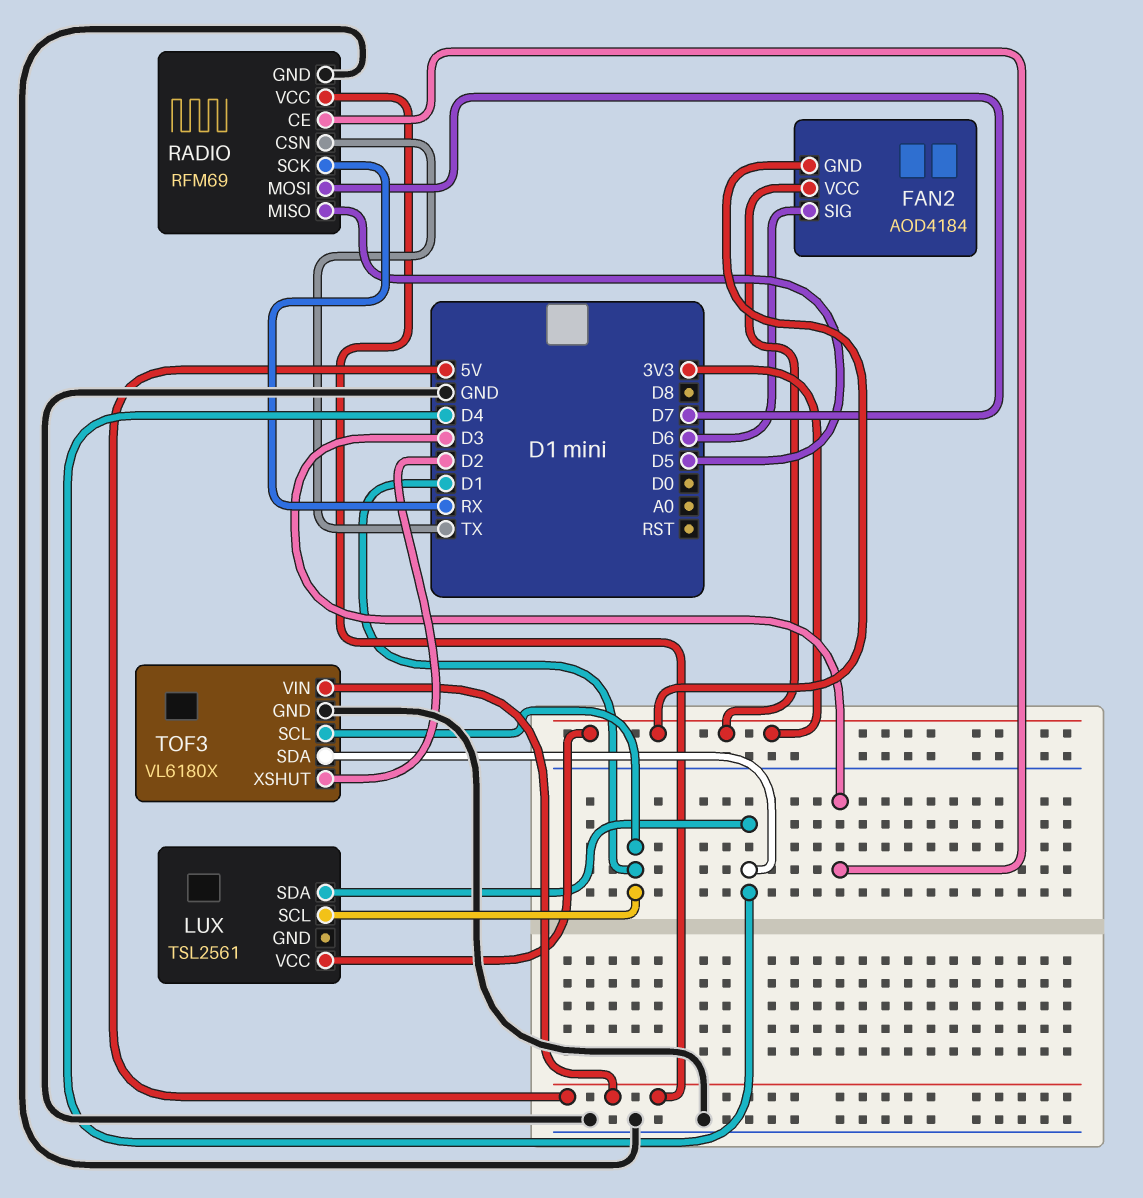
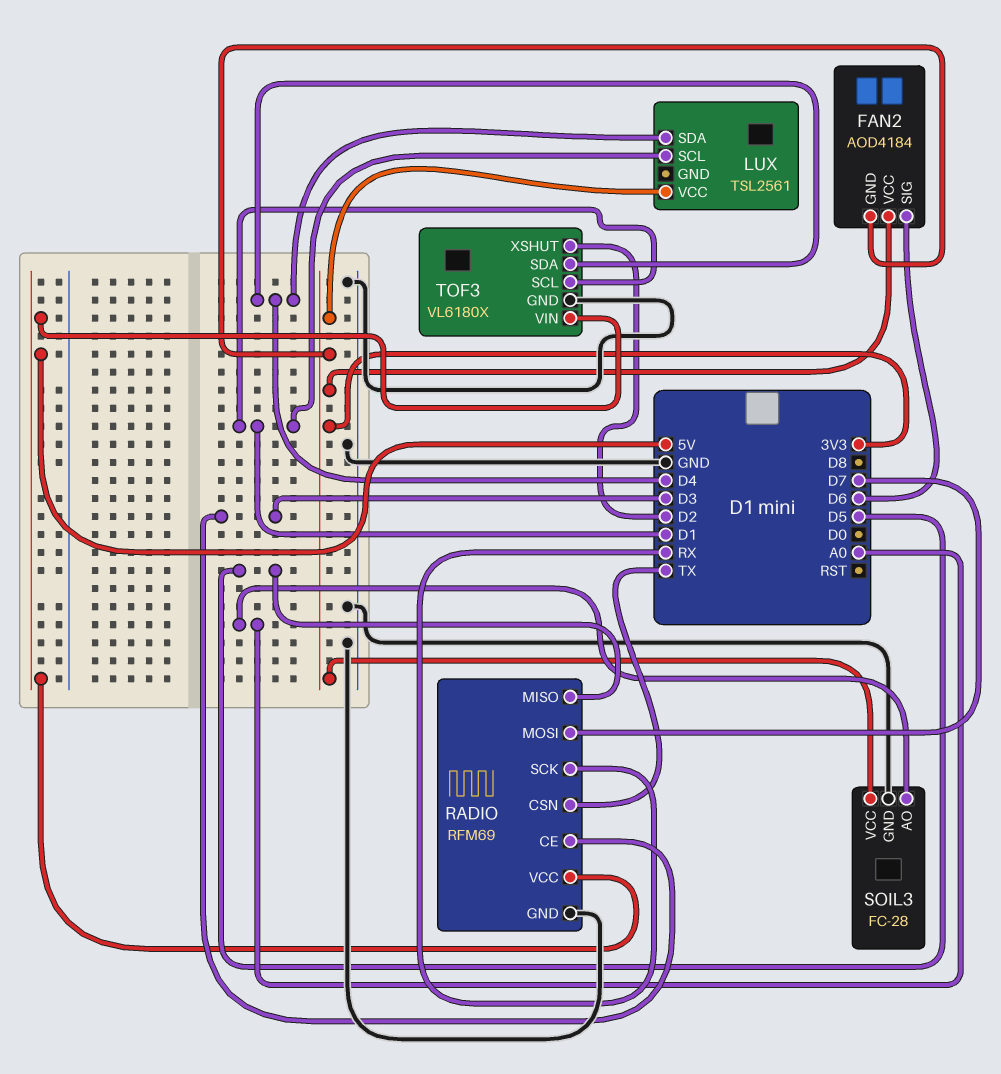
SOIL3: none -> FC-28
SOIL3 pin AO: none -> A0
SOIL3 pin GND: none -> GND
SOIL3 pin VCC: none -> 3V3

